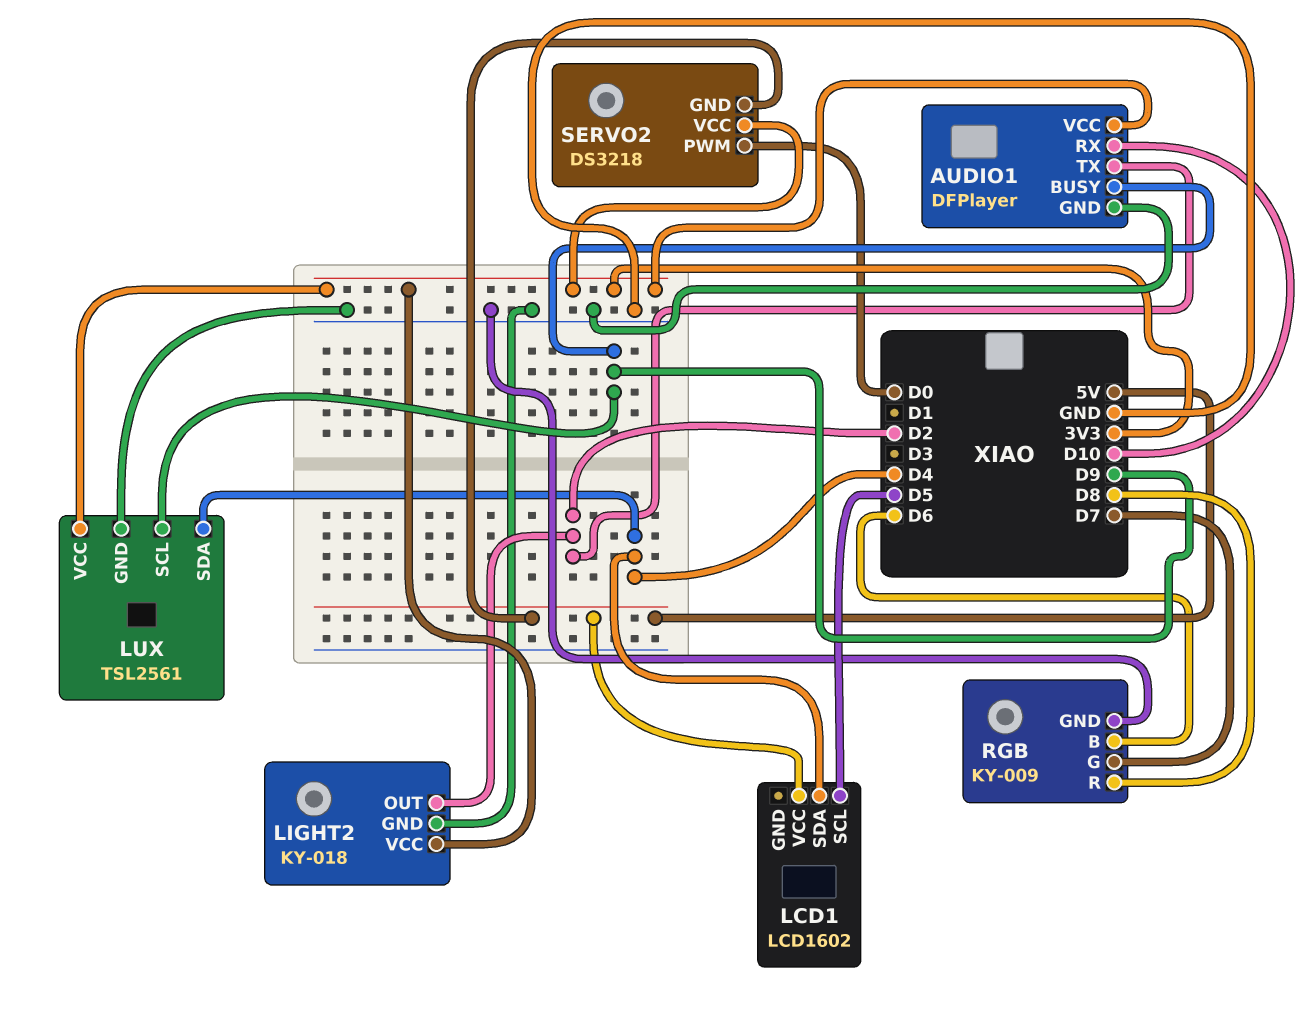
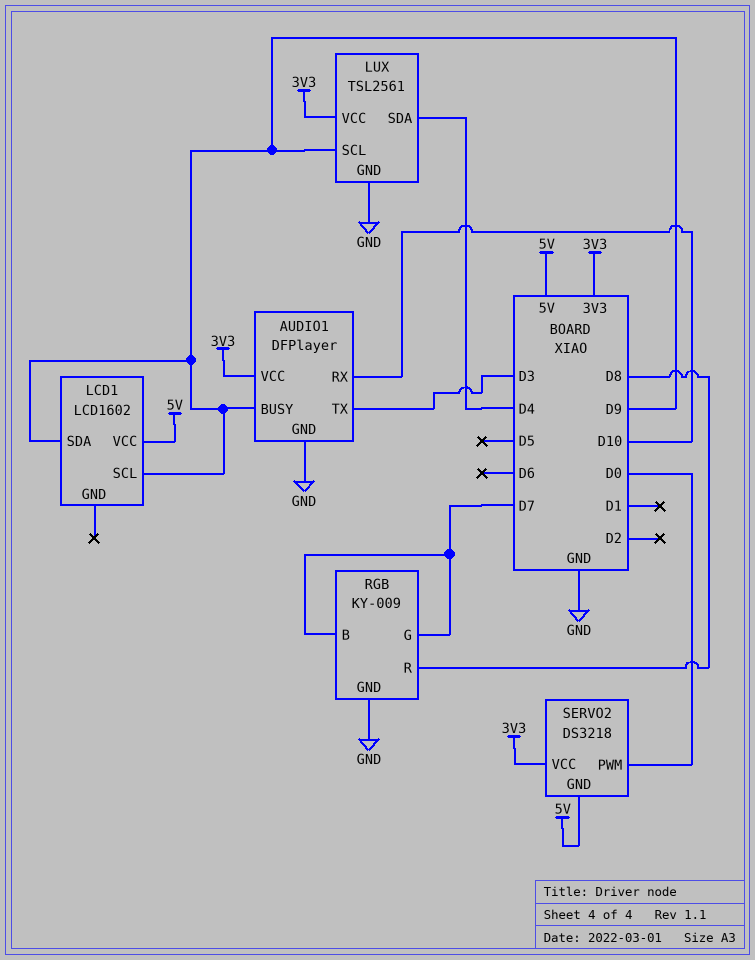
AUDIO1 pin TX: D2 -> D3
LCD1 pin SCL: D5 -> D9
LCD1 pin SDA: D4 -> D9
LIGHT2: KY-018 -> none
LIGHT2 pin GND: GND -> none
LIGHT2 pin OUT: D2 -> none
LIGHT2 pin VCC: 3V3 -> none
RGB pin B: D6 -> D7

